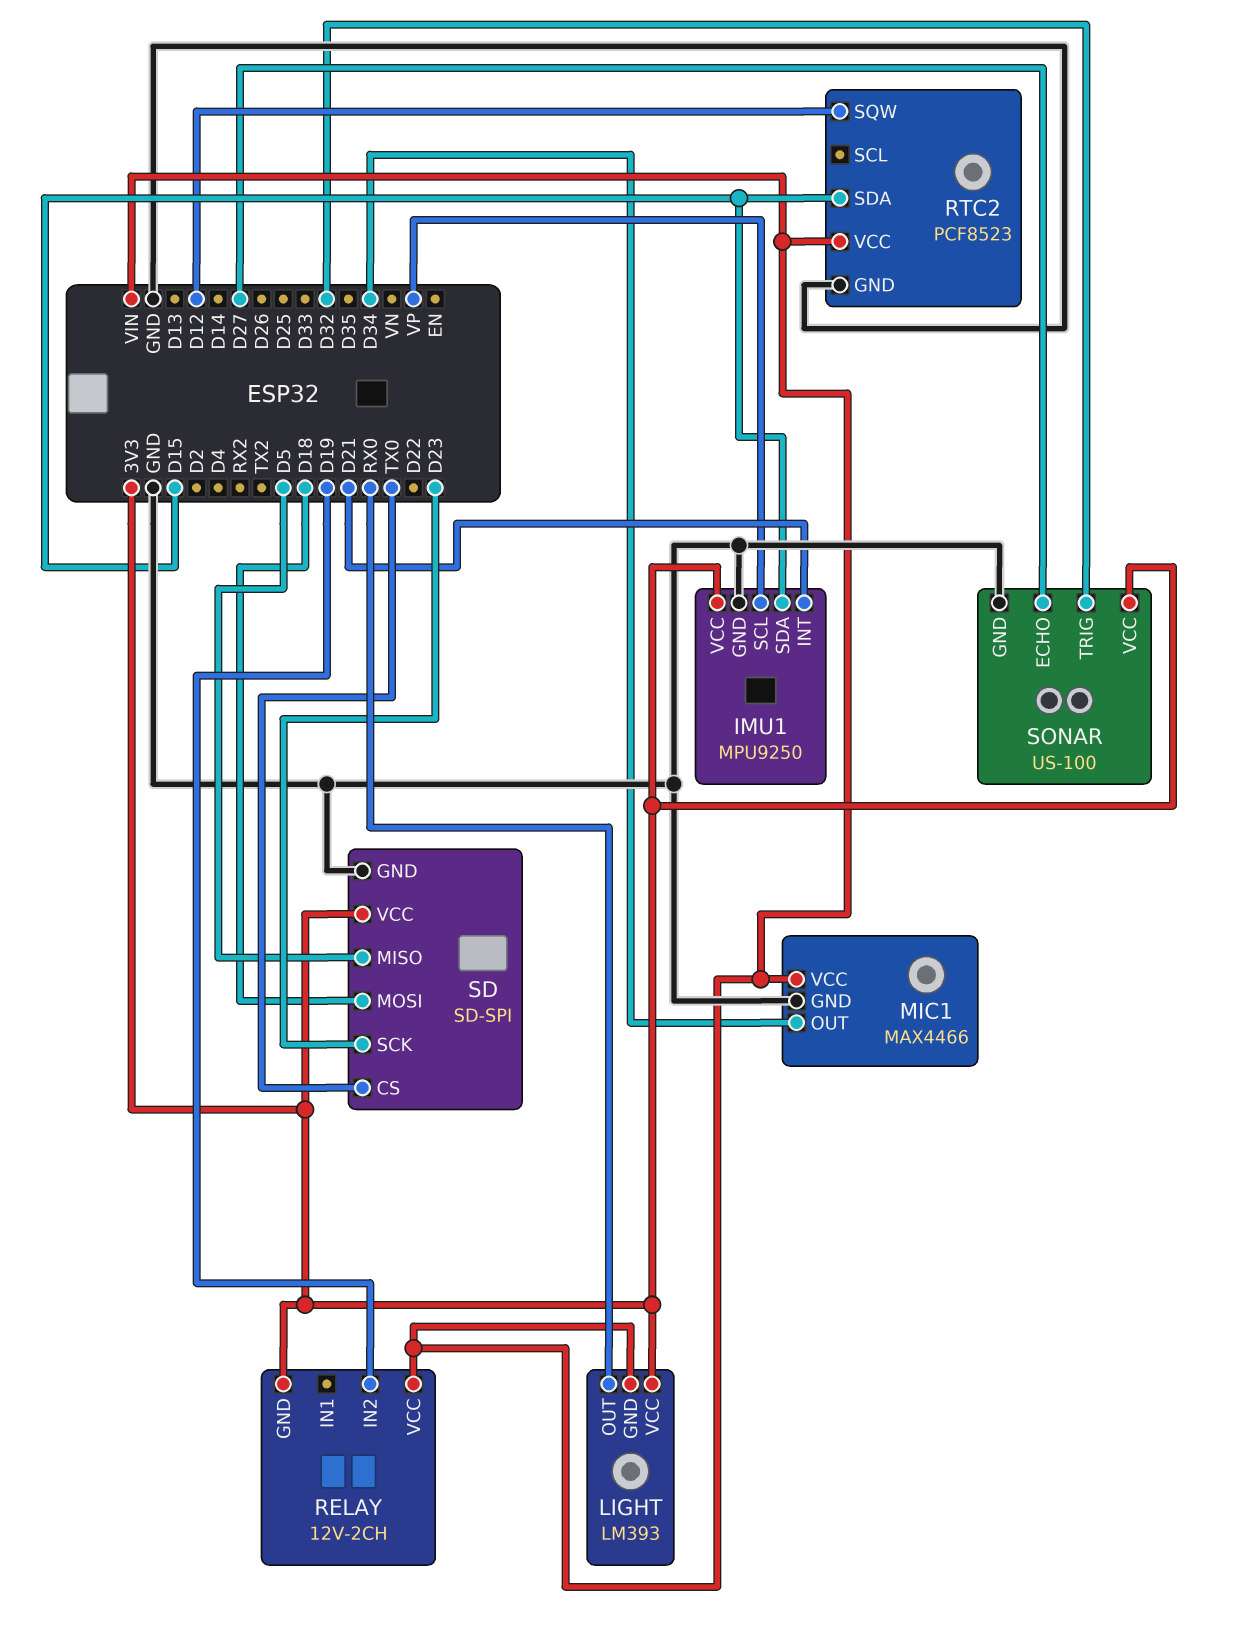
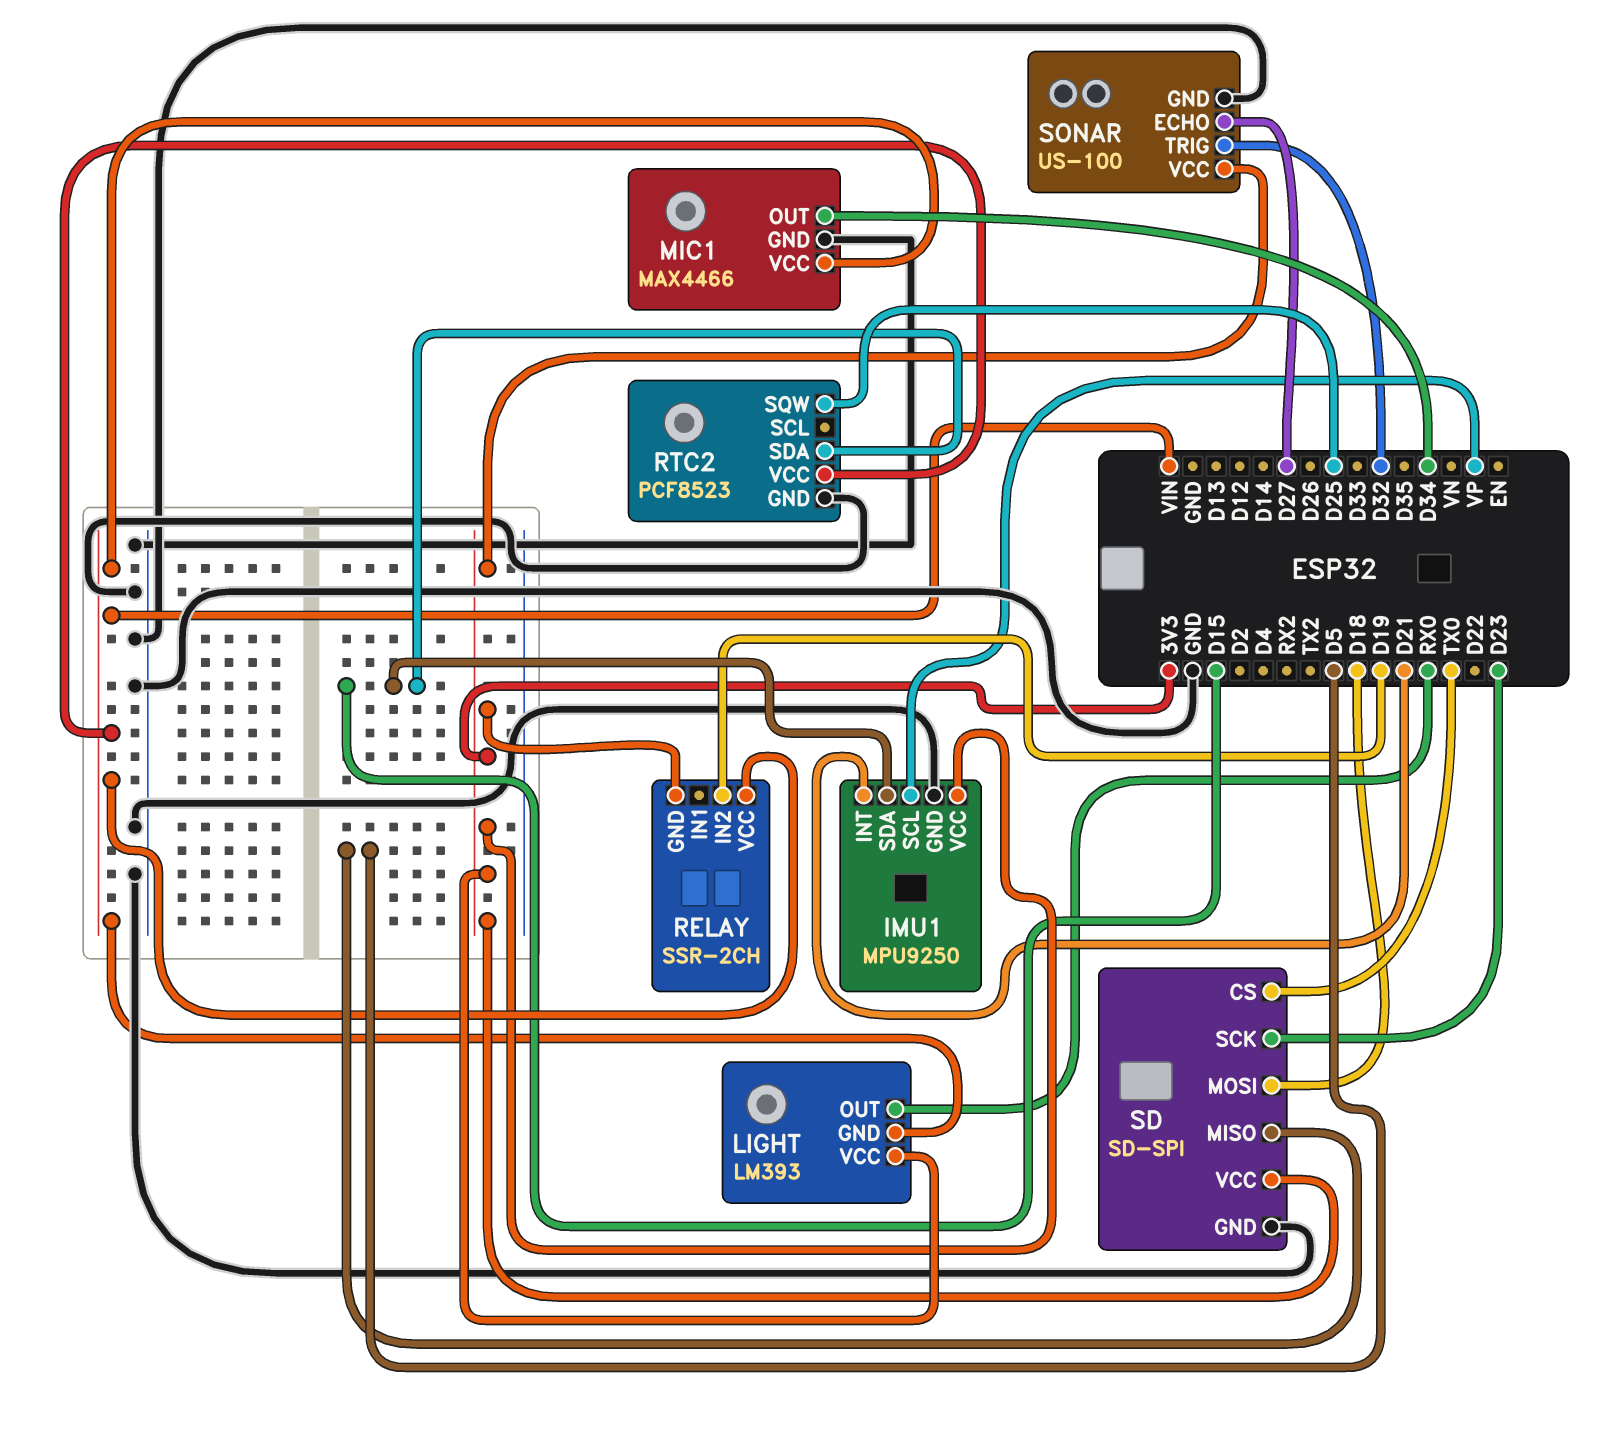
RELAY: 12V-2CH -> SSR-2CH
RTC2 pin SQW: D12 -> D25

